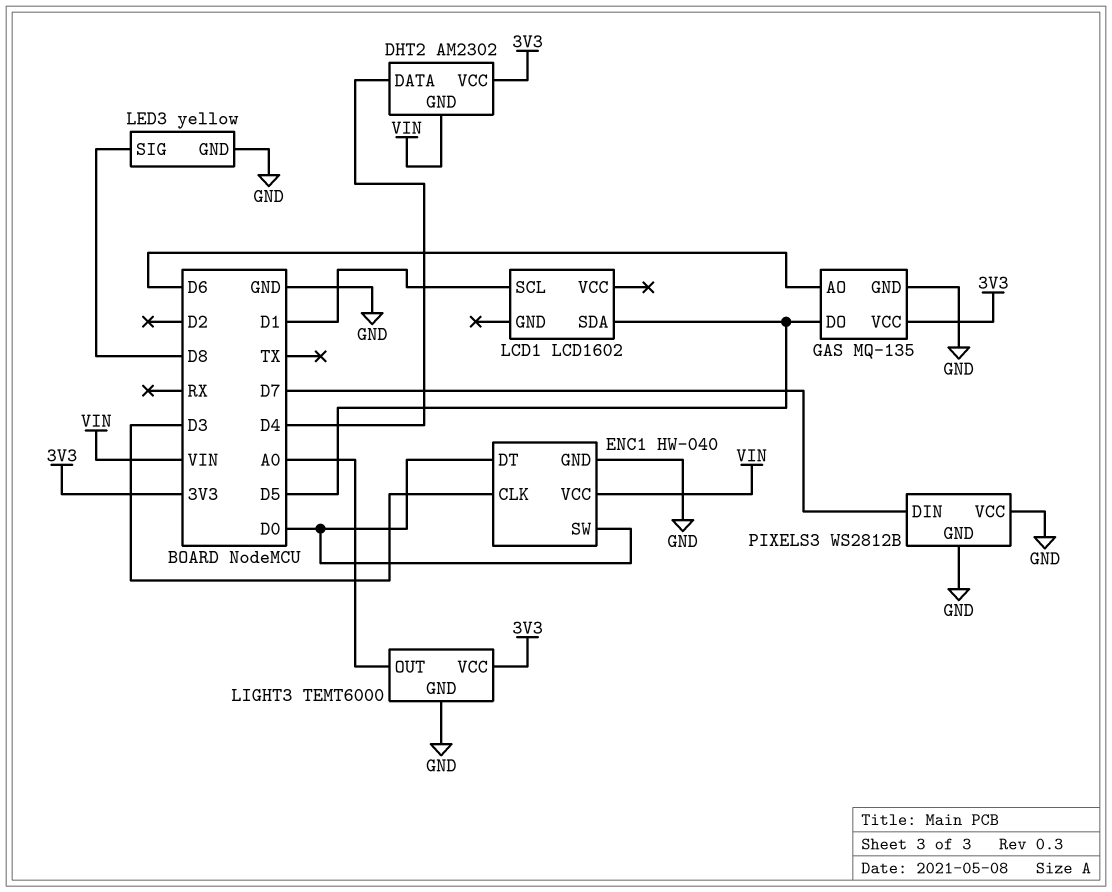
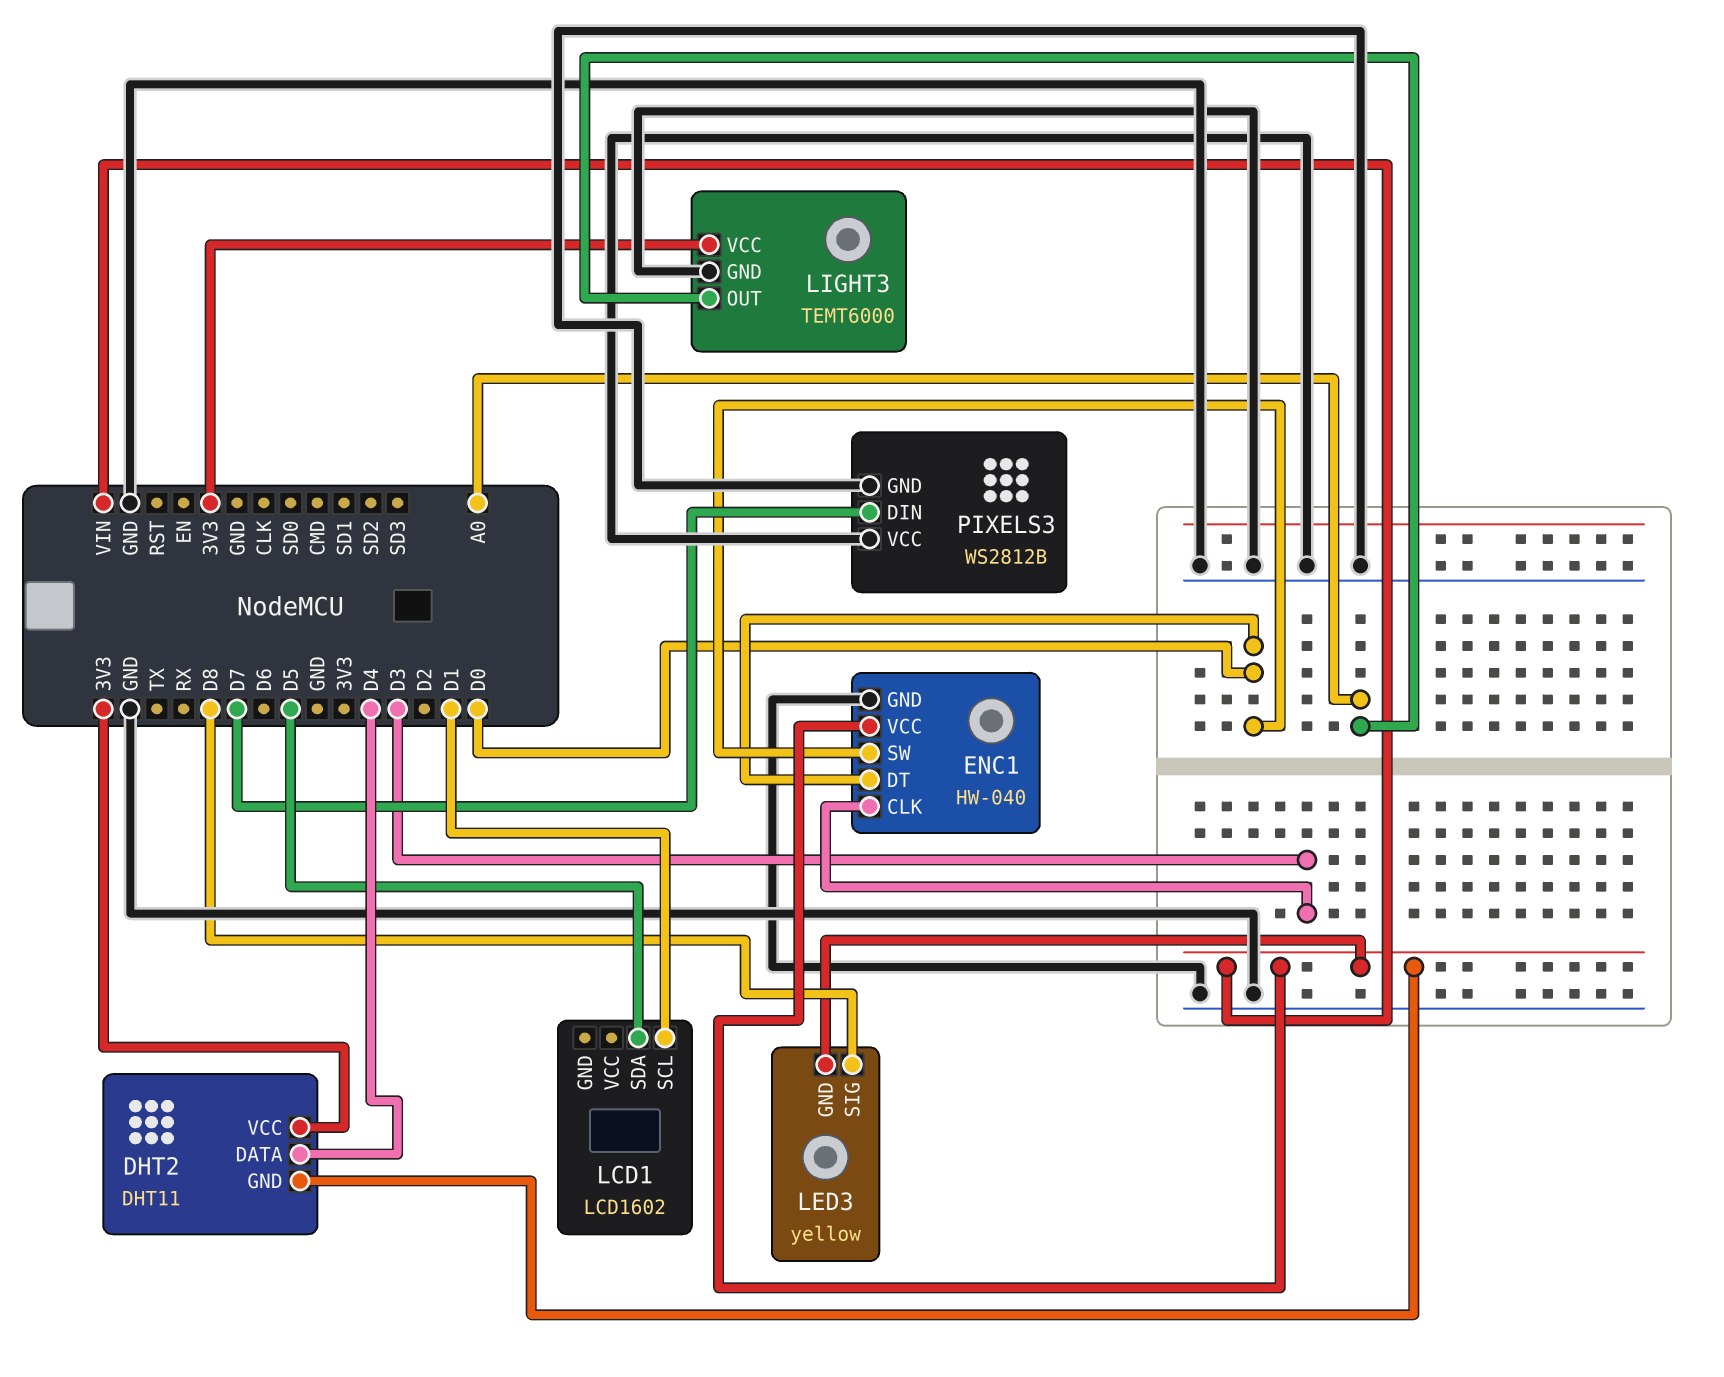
DHT2: AM2302 -> DHT11
GAS: MQ-135 -> none
GAS pin AO: D6 -> none
GAS pin DO: D5 -> none
GAS pin GND: GND -> none
GAS pin VCC: 3V3 -> none
LED3 pin GND: GND -> VIN

